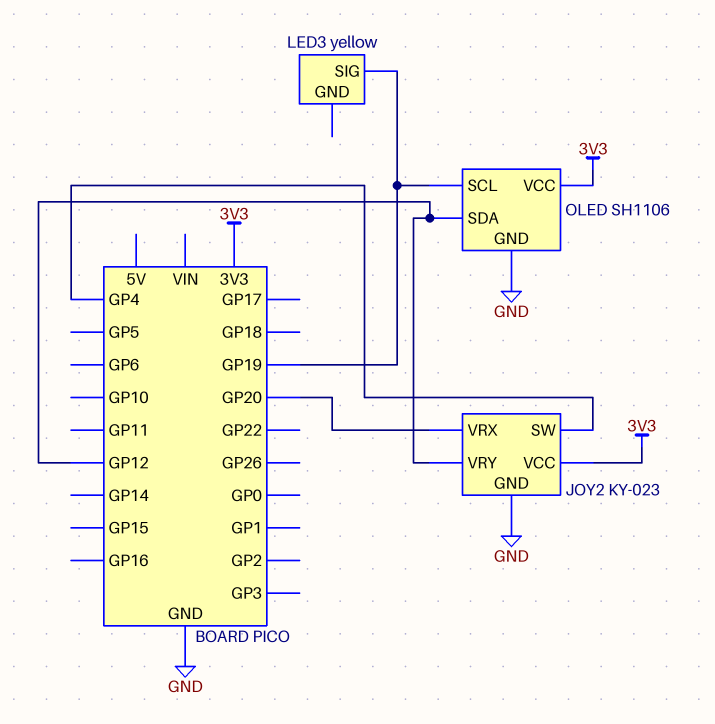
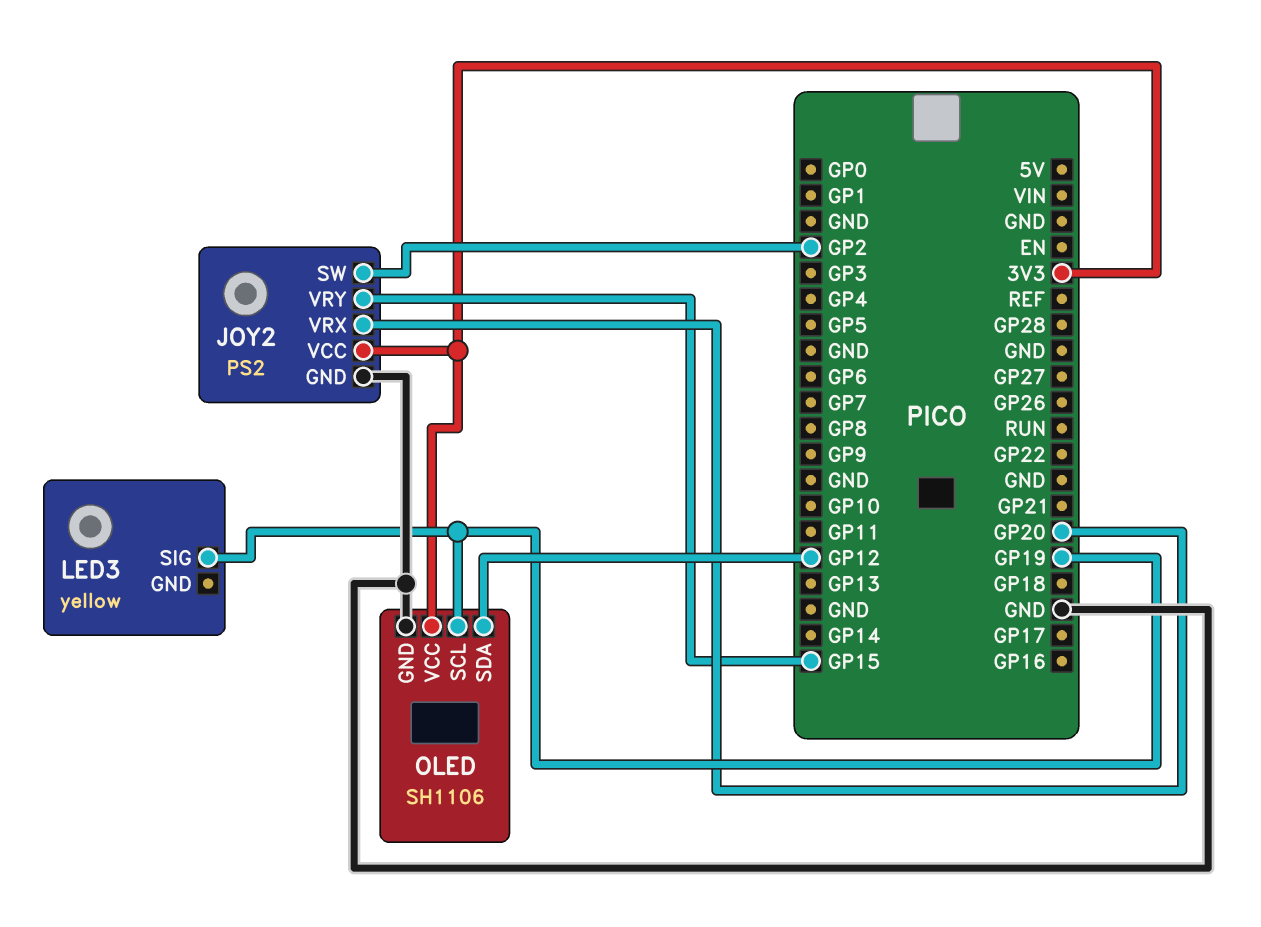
JOY2: KY-023 -> PS2
JOY2 pin SW: GP4 -> GP2
JOY2 pin VRY: GP12 -> GP15

